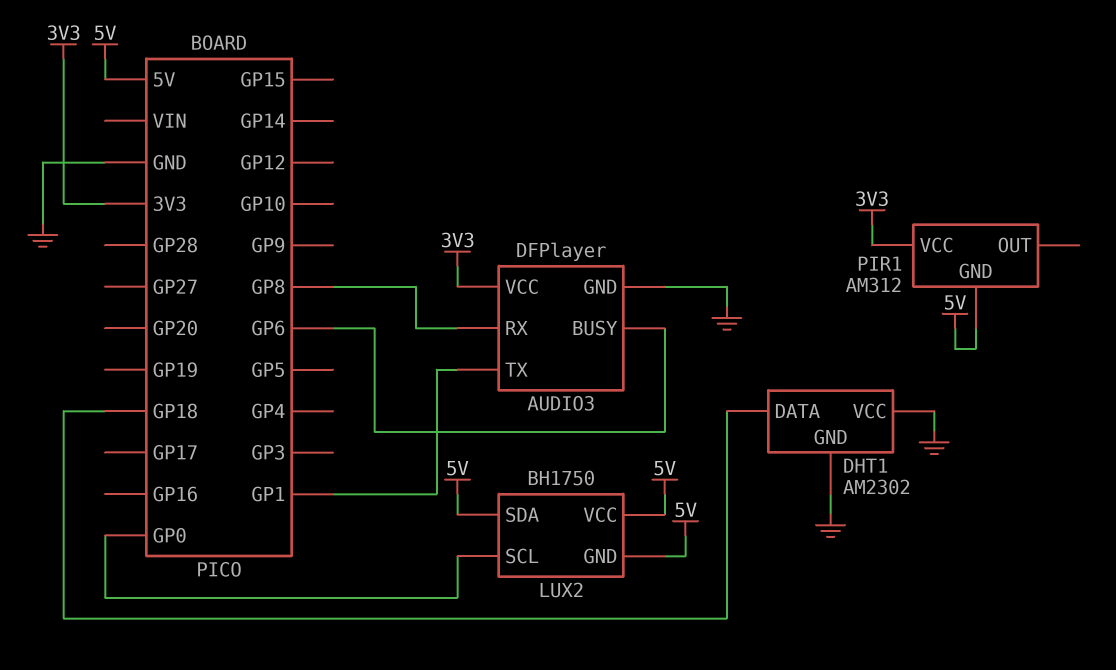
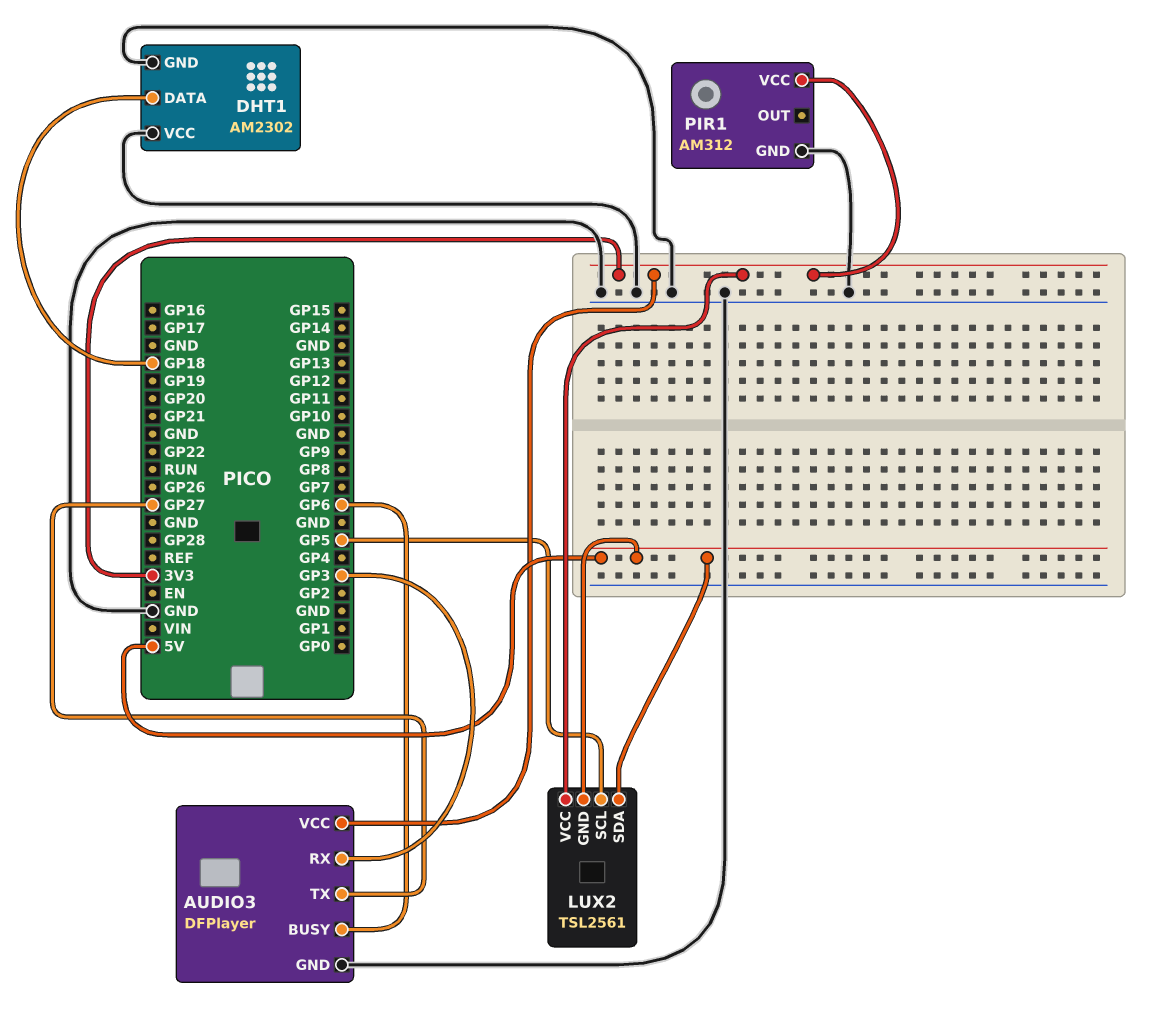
AUDIO3 pin RX: GP8 -> GP3
AUDIO3 pin TX: GP1 -> GP27
LUX2: BH1750 -> TSL2561
LUX2 pin SCL: GP0 -> GP5
LUX2 pin VCC: 5V -> 3V3
PIR1 pin GND: 5V -> GND

